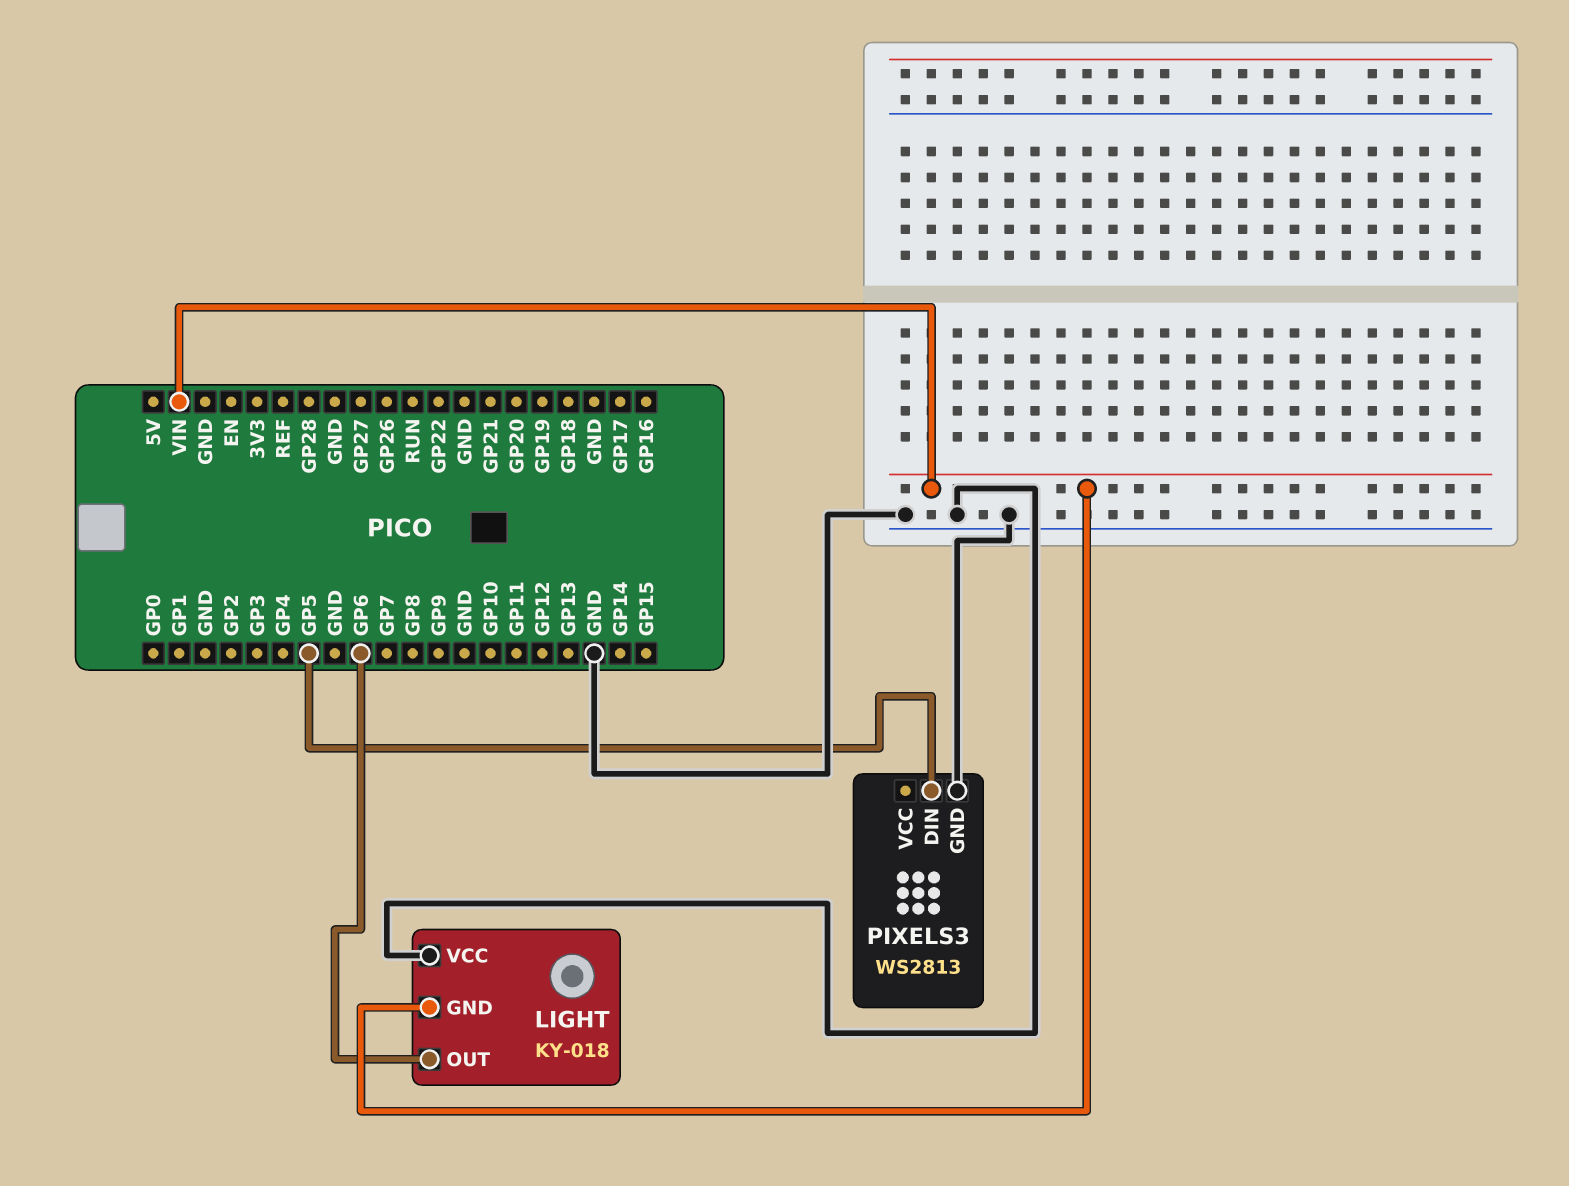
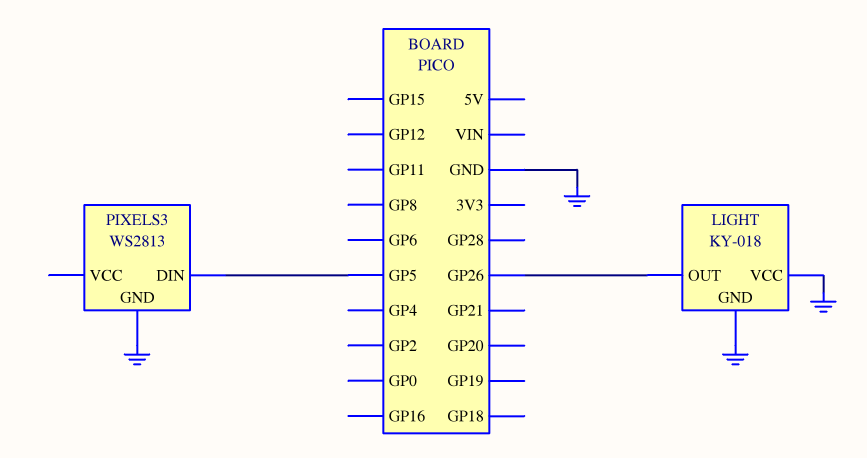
LIGHT pin GND: VIN -> GND
LIGHT pin OUT: GP6 -> GP26

